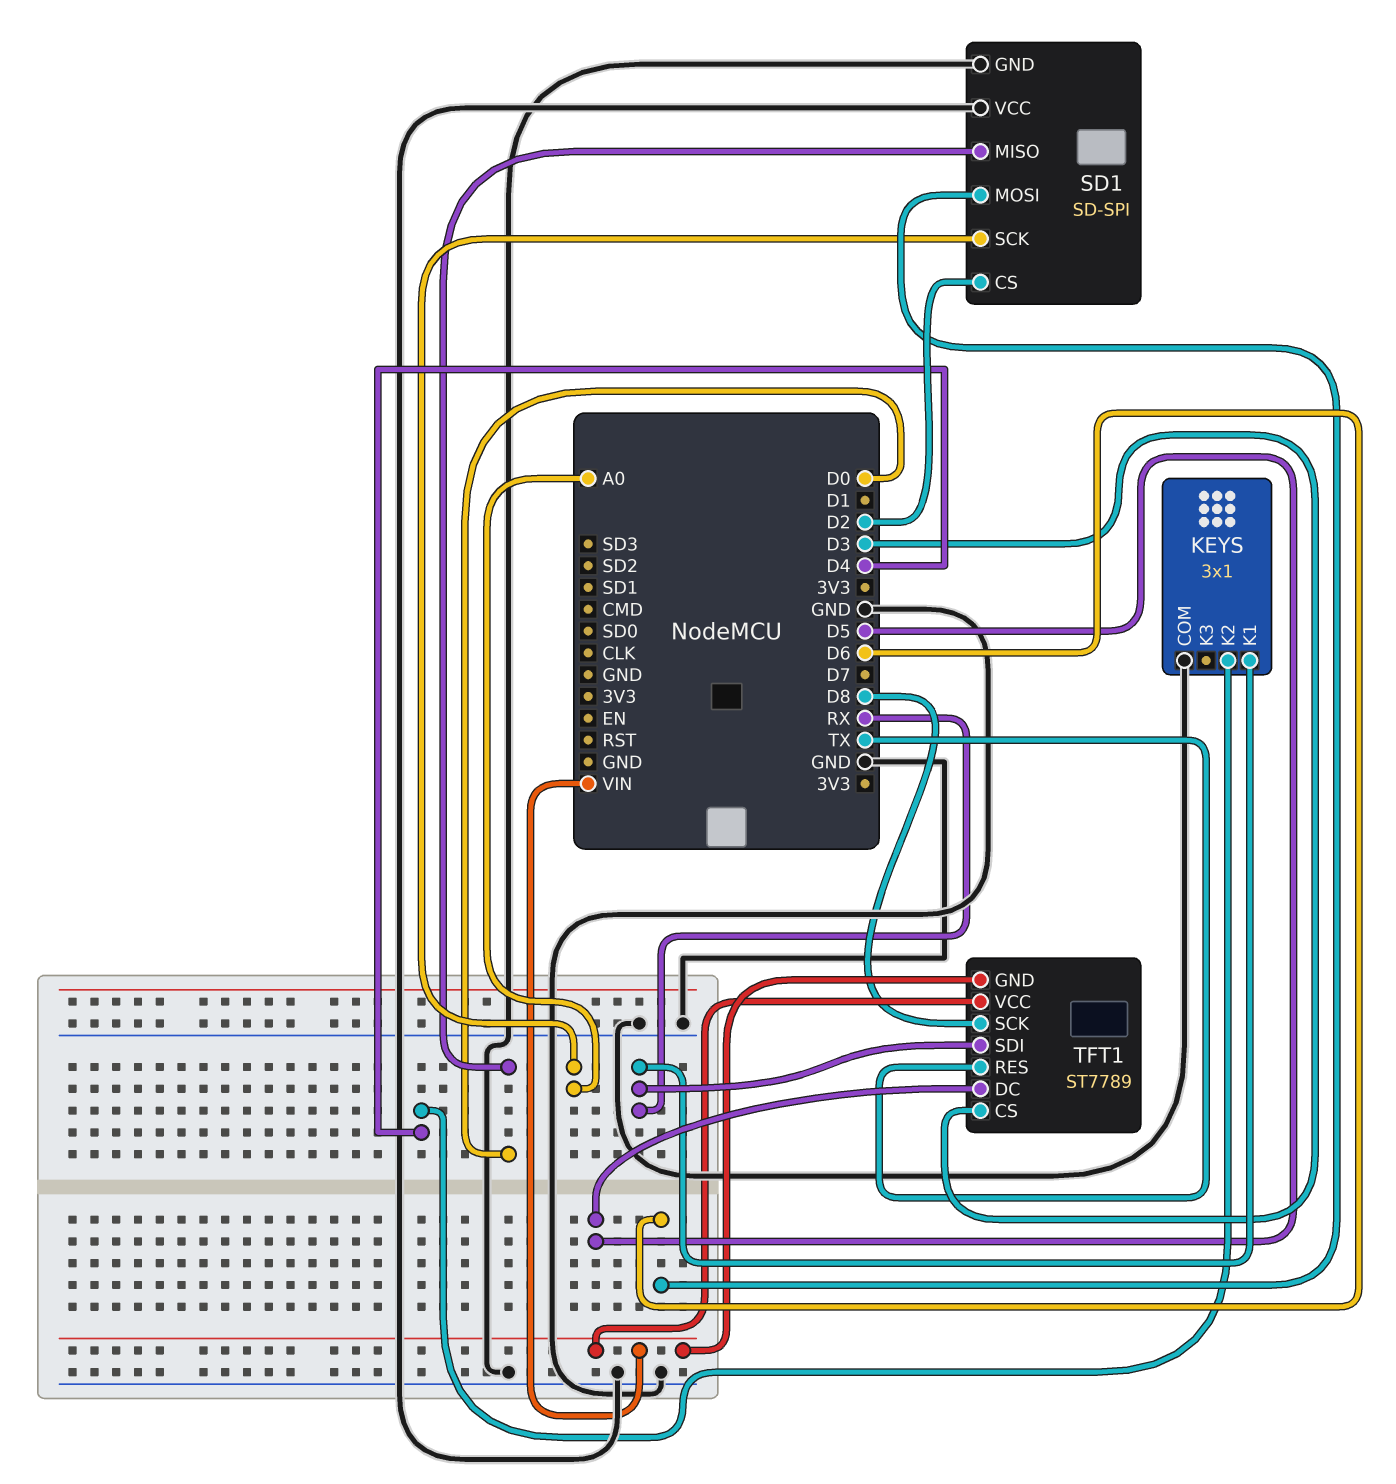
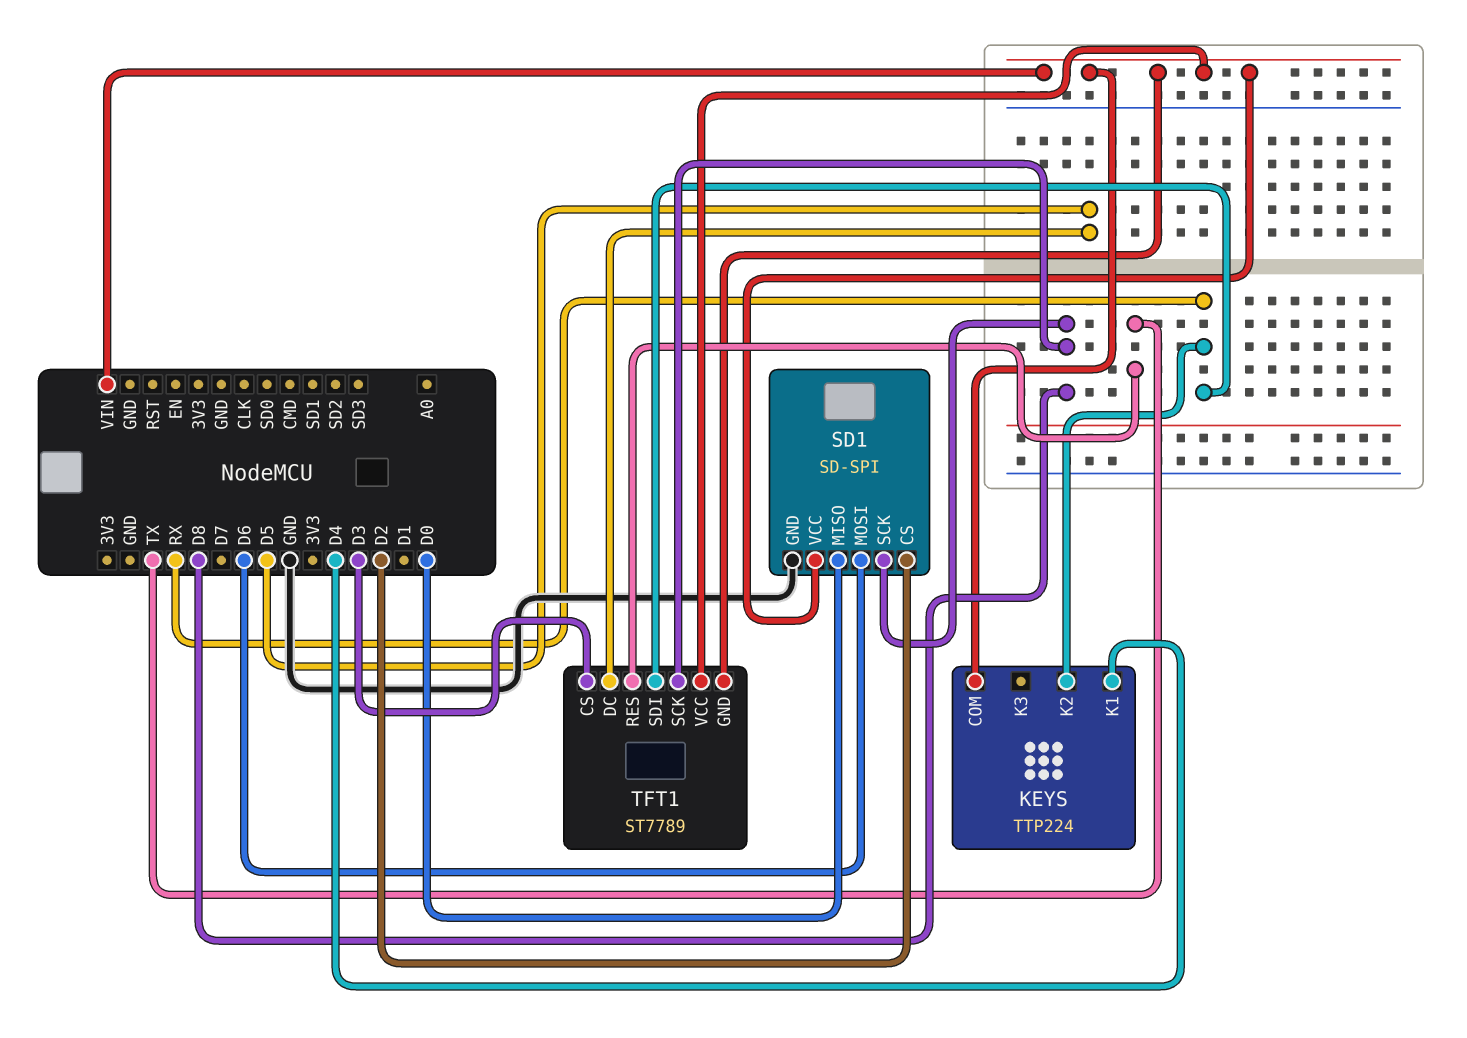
KEYS: 3x1 -> TTP224
KEYS pin COM: GND -> VIN
KEYS pin K1: RX -> D4
KEYS pin K2: D4 -> RX
SD1 pin SCK: A0 -> D8
SD1 pin VCC: GND -> VIN

